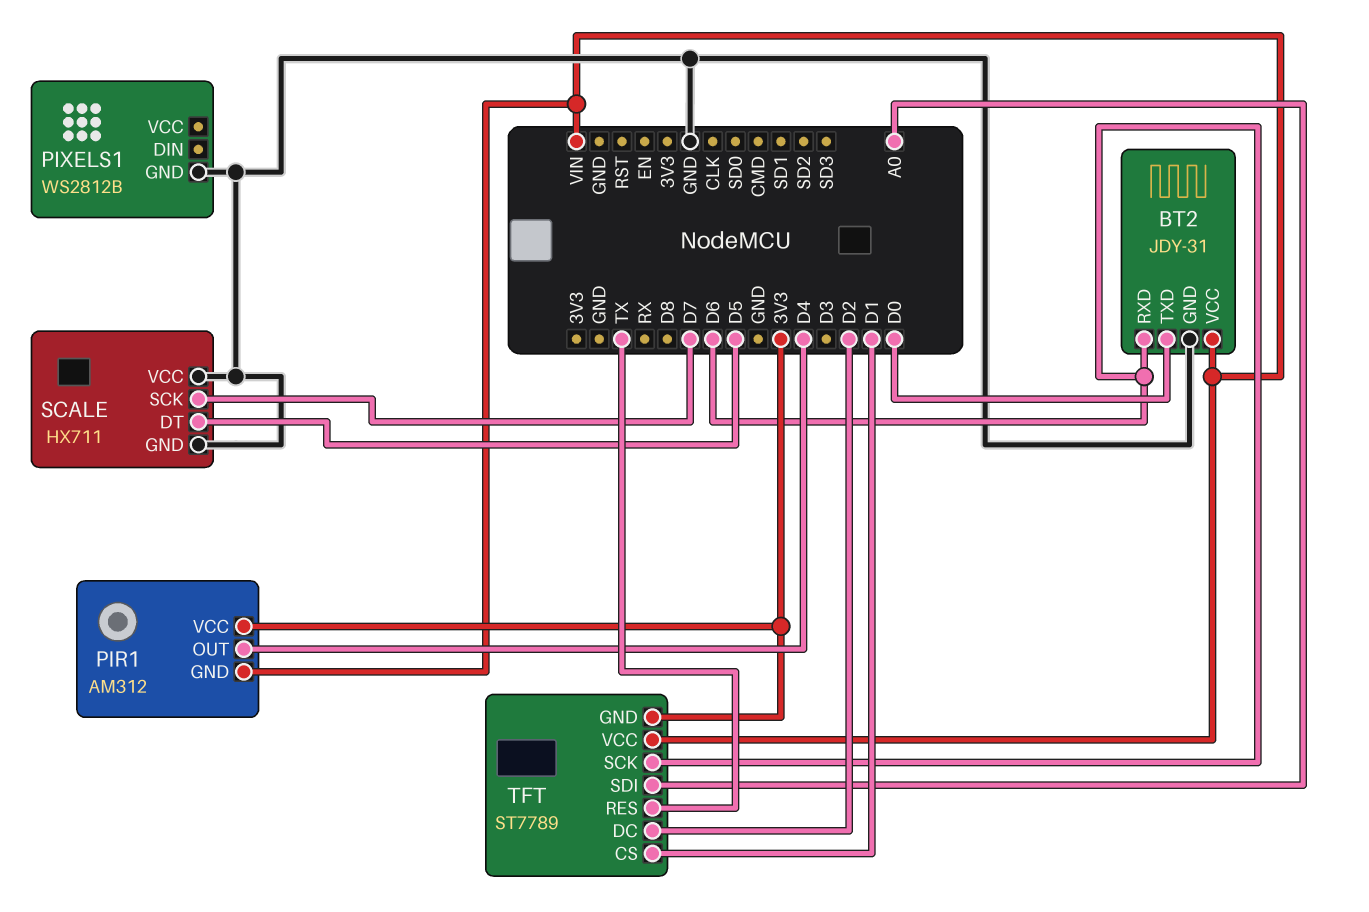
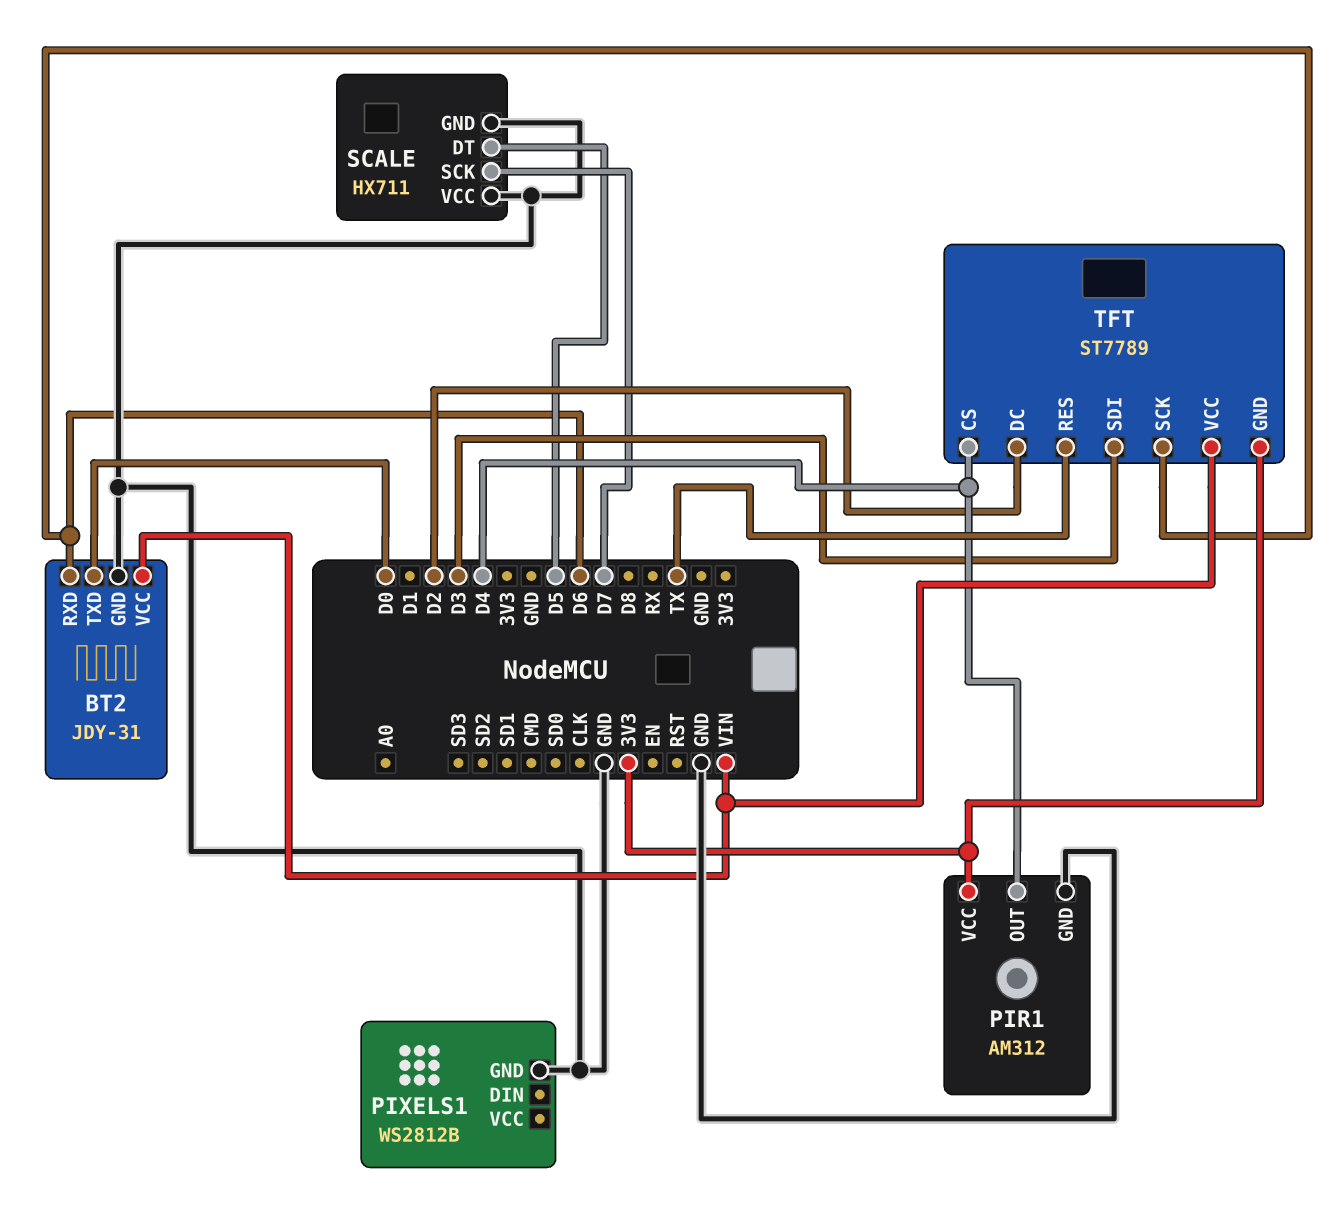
PIR1 pin GND: VIN -> GND
TFT pin CS: D1 -> D4
TFT pin SDI: A0 -> D3

